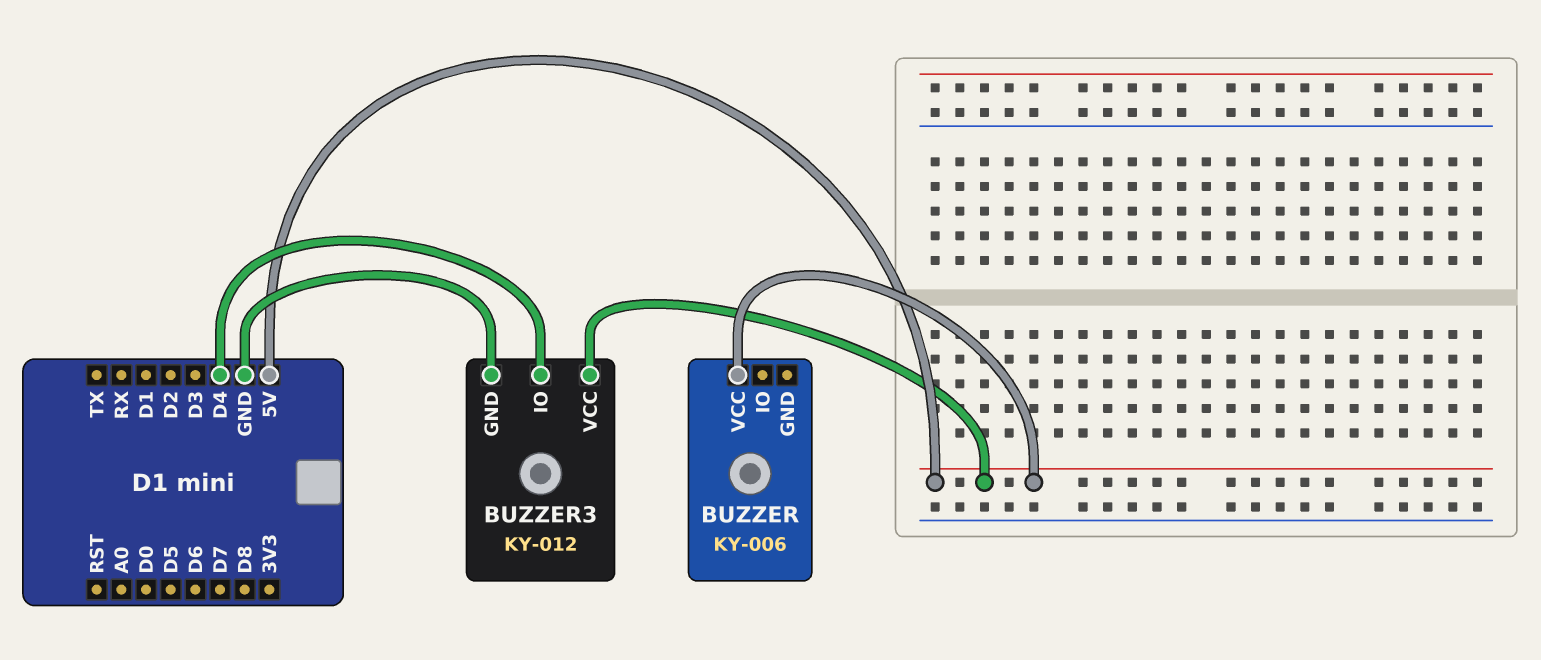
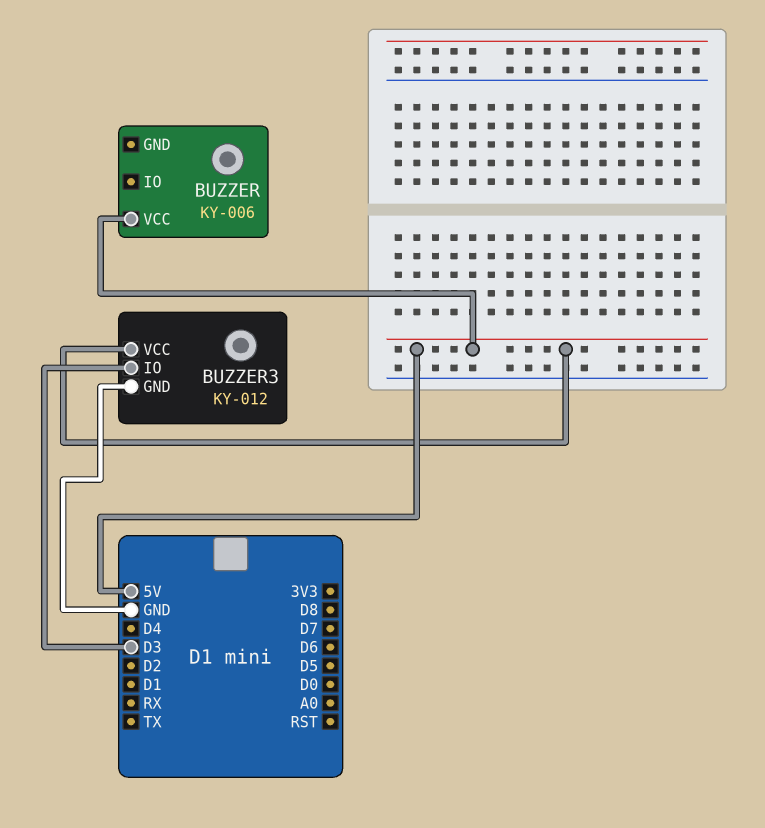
BUZZER3 pin IO: D4 -> D3

